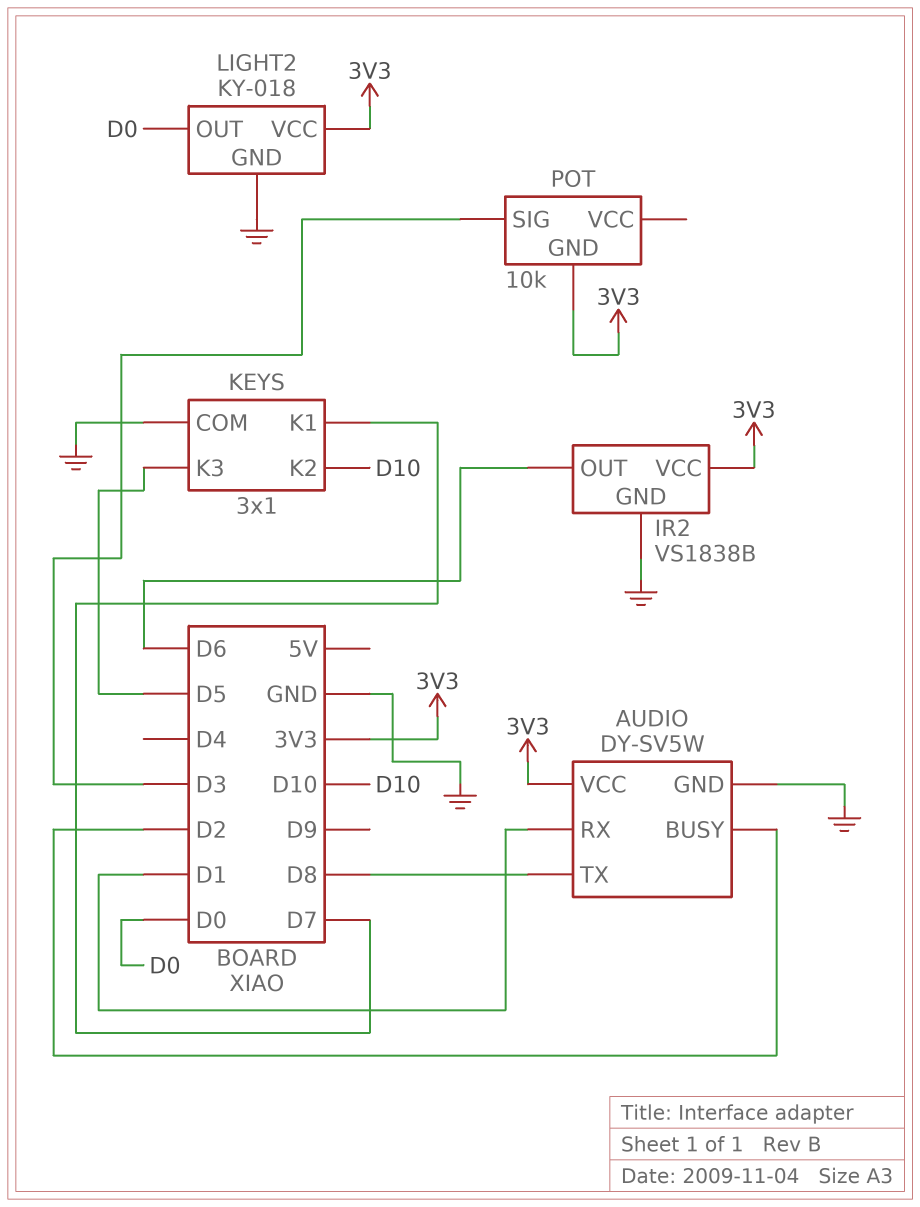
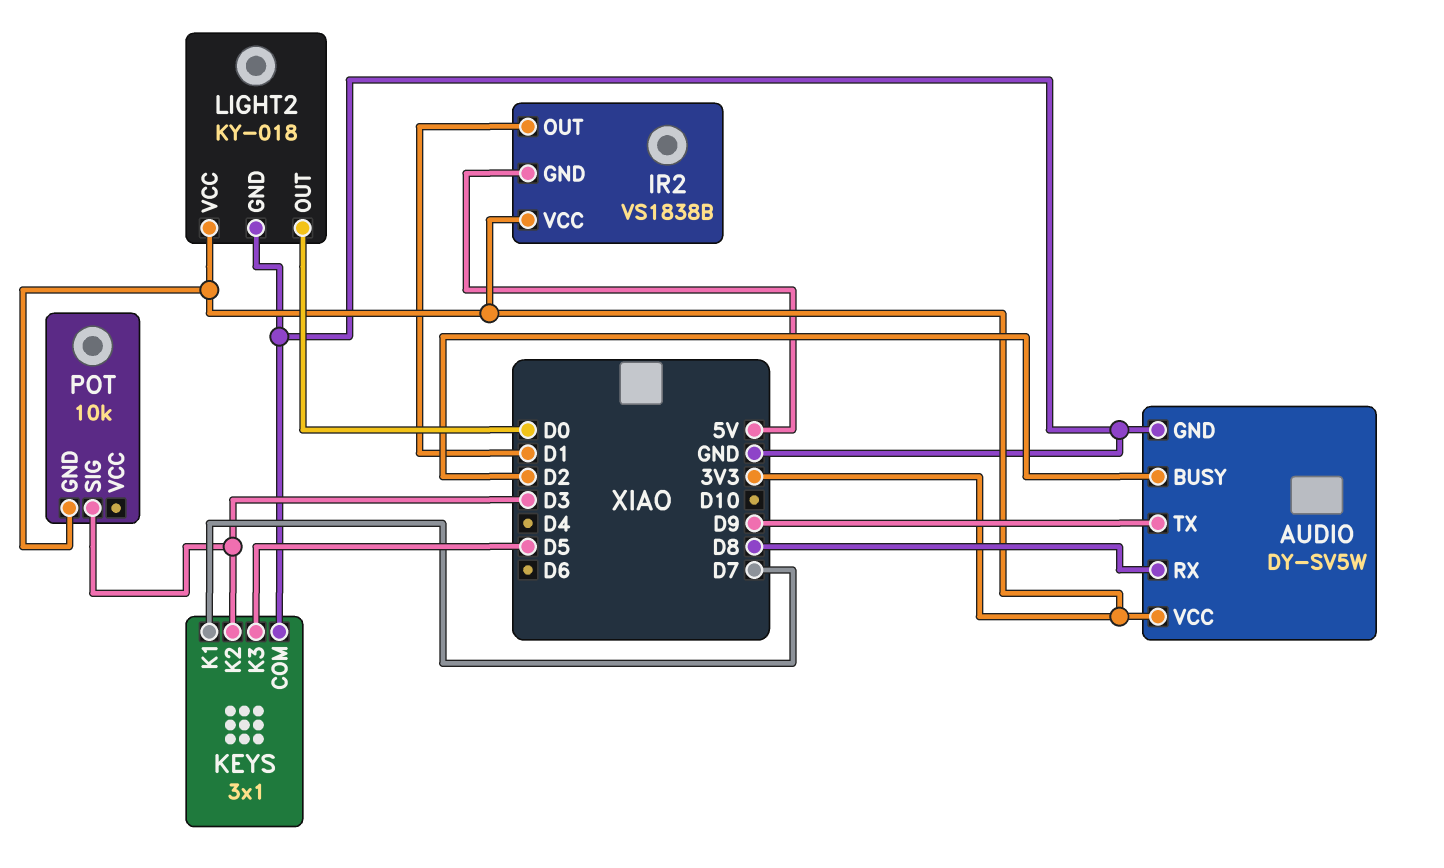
AUDIO pin RX: D1 -> D8
AUDIO pin TX: D8 -> D9
IR2 pin GND: GND -> 5V
IR2 pin OUT: D6 -> D1
KEYS pin K2: D10 -> D3

